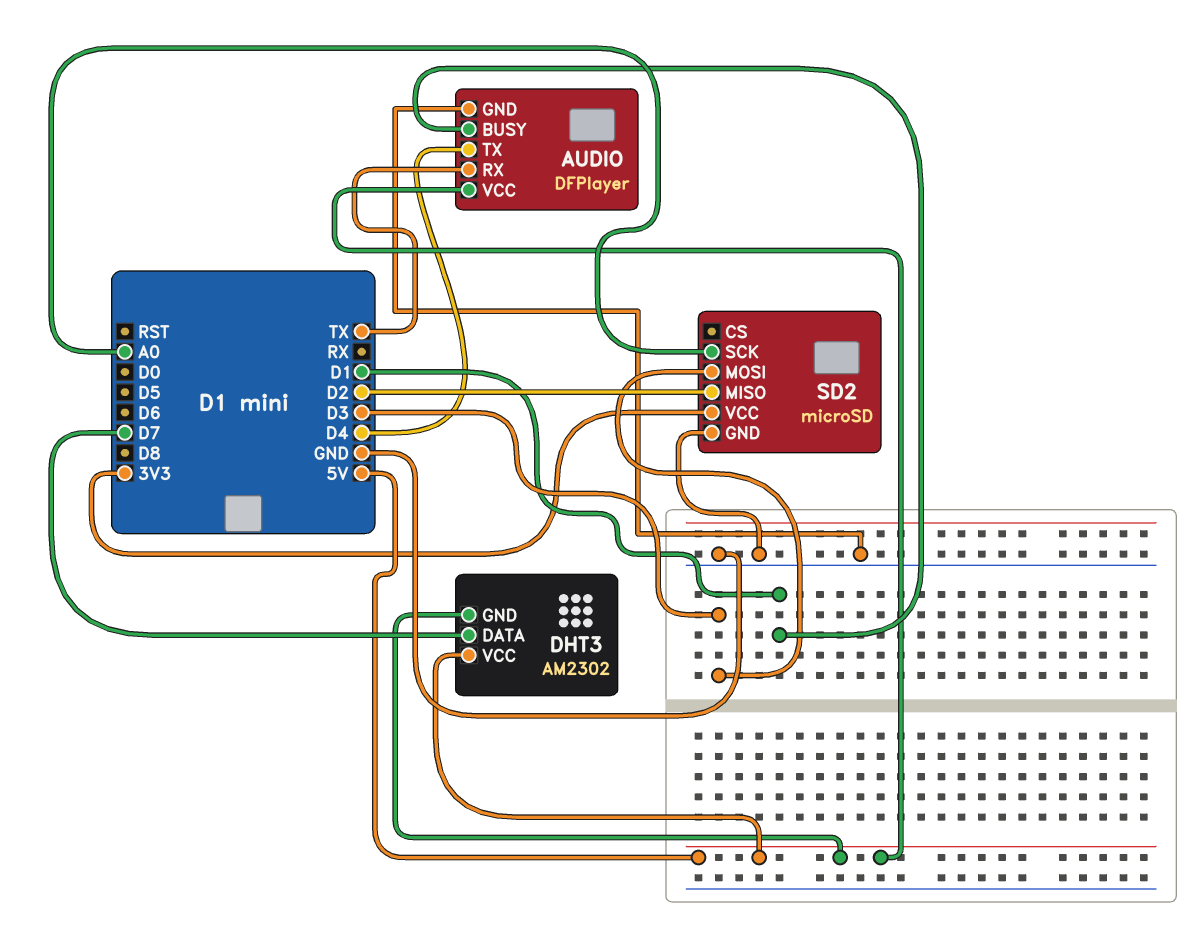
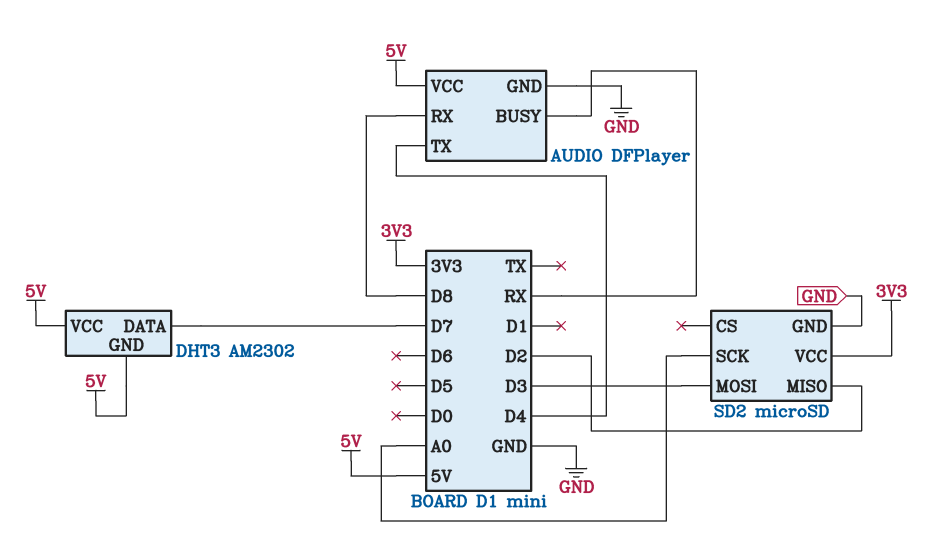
AUDIO pin BUSY: D1 -> RX
AUDIO pin RX: TX -> D8

